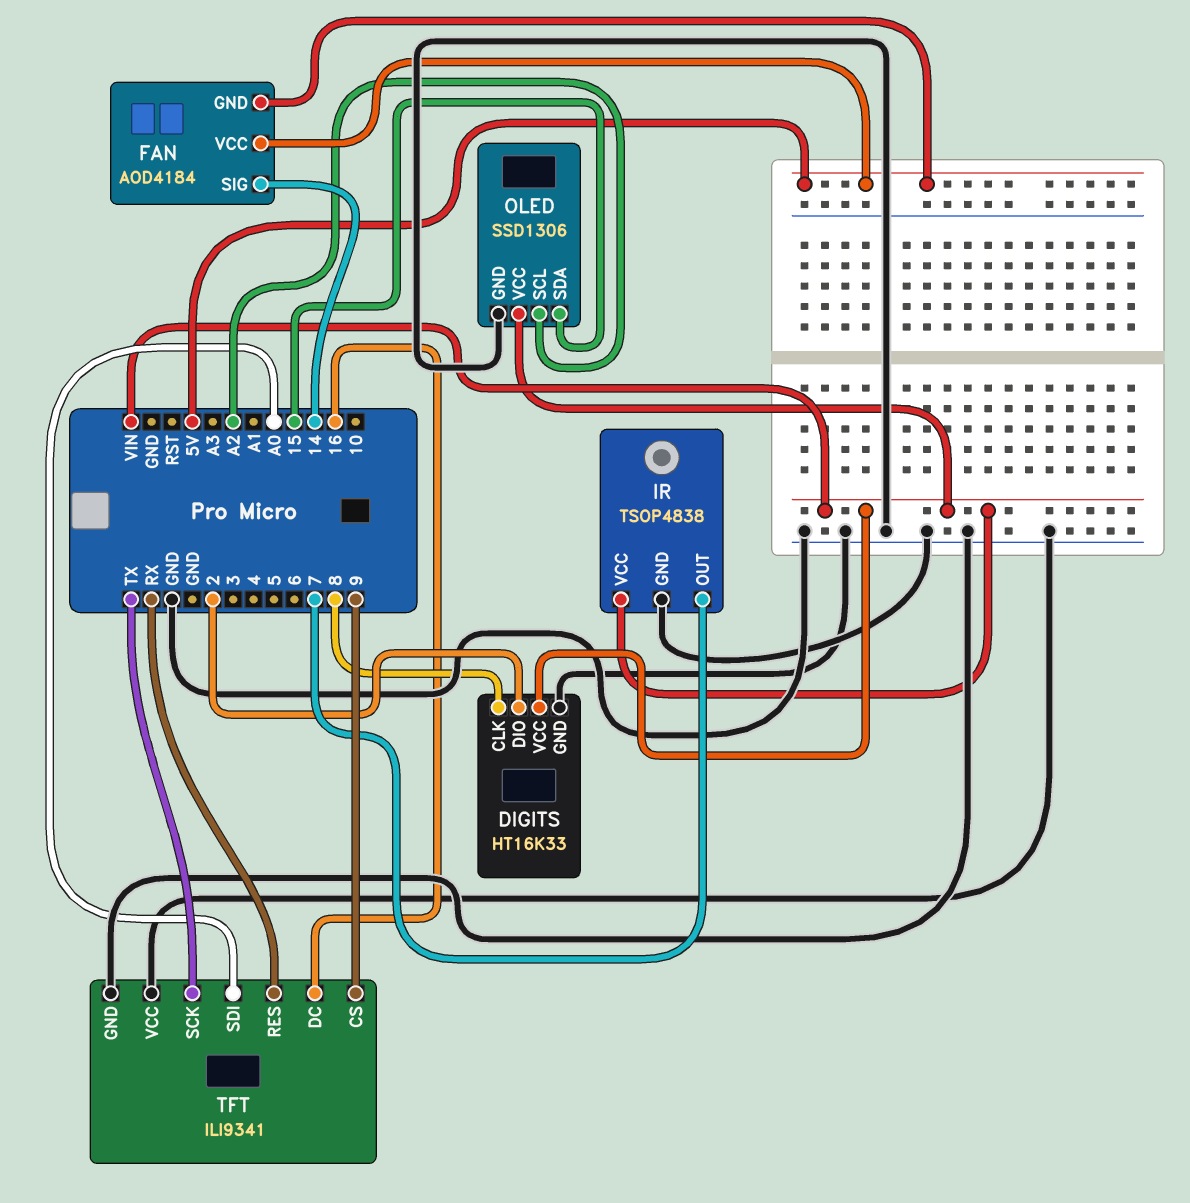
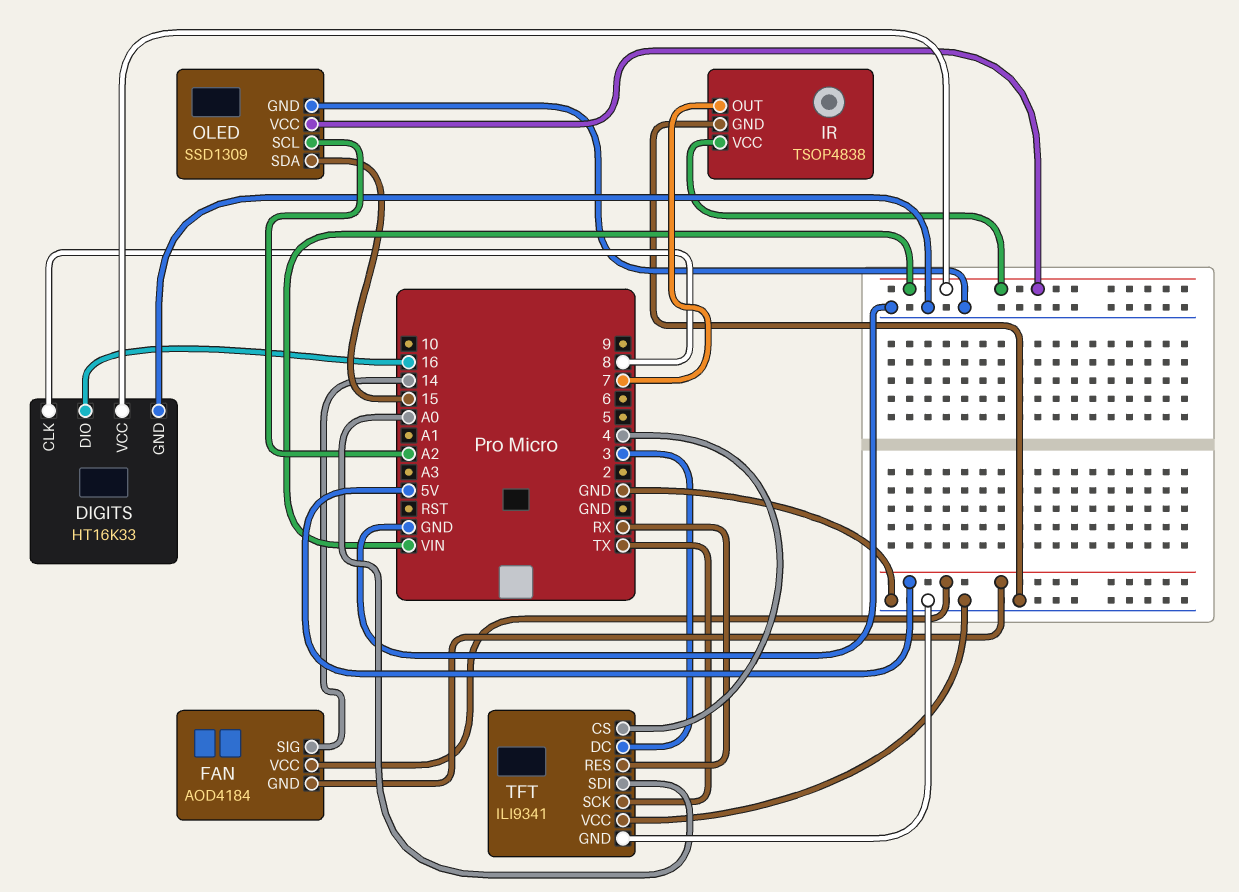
DIGITS pin DIO: 2 -> 16
OLED: SSD1306 -> SSD1309
TFT pin CS: 9 -> 4
TFT pin DC: 16 -> 3

